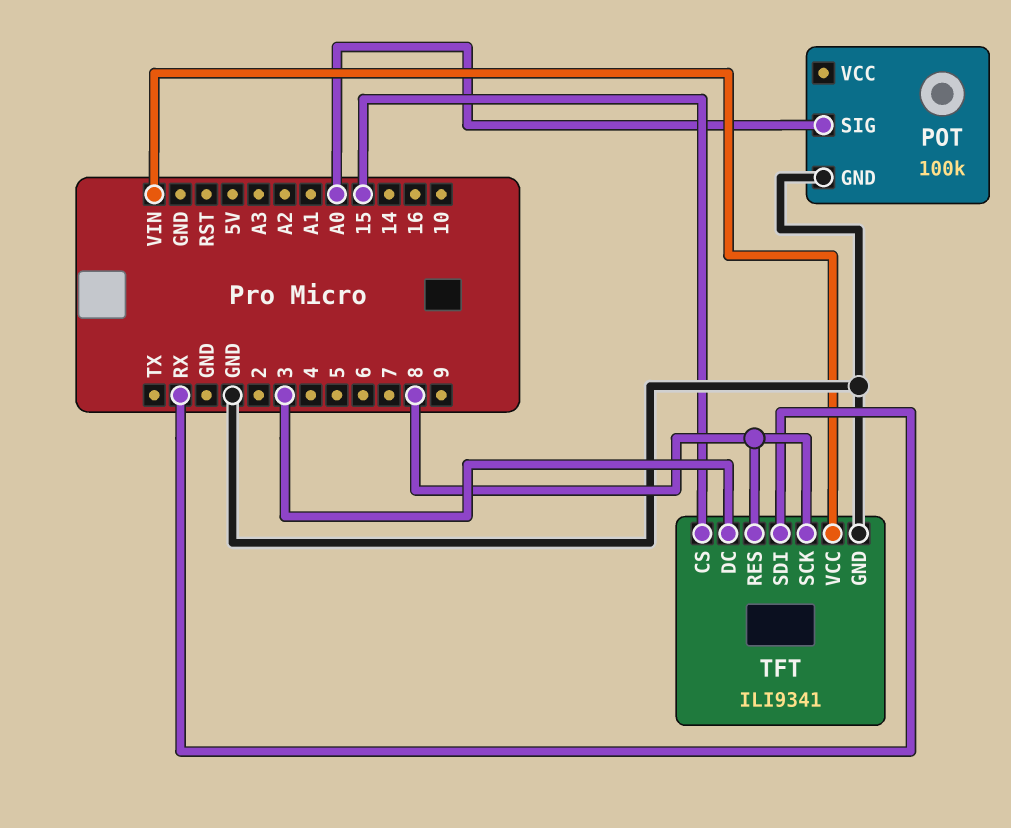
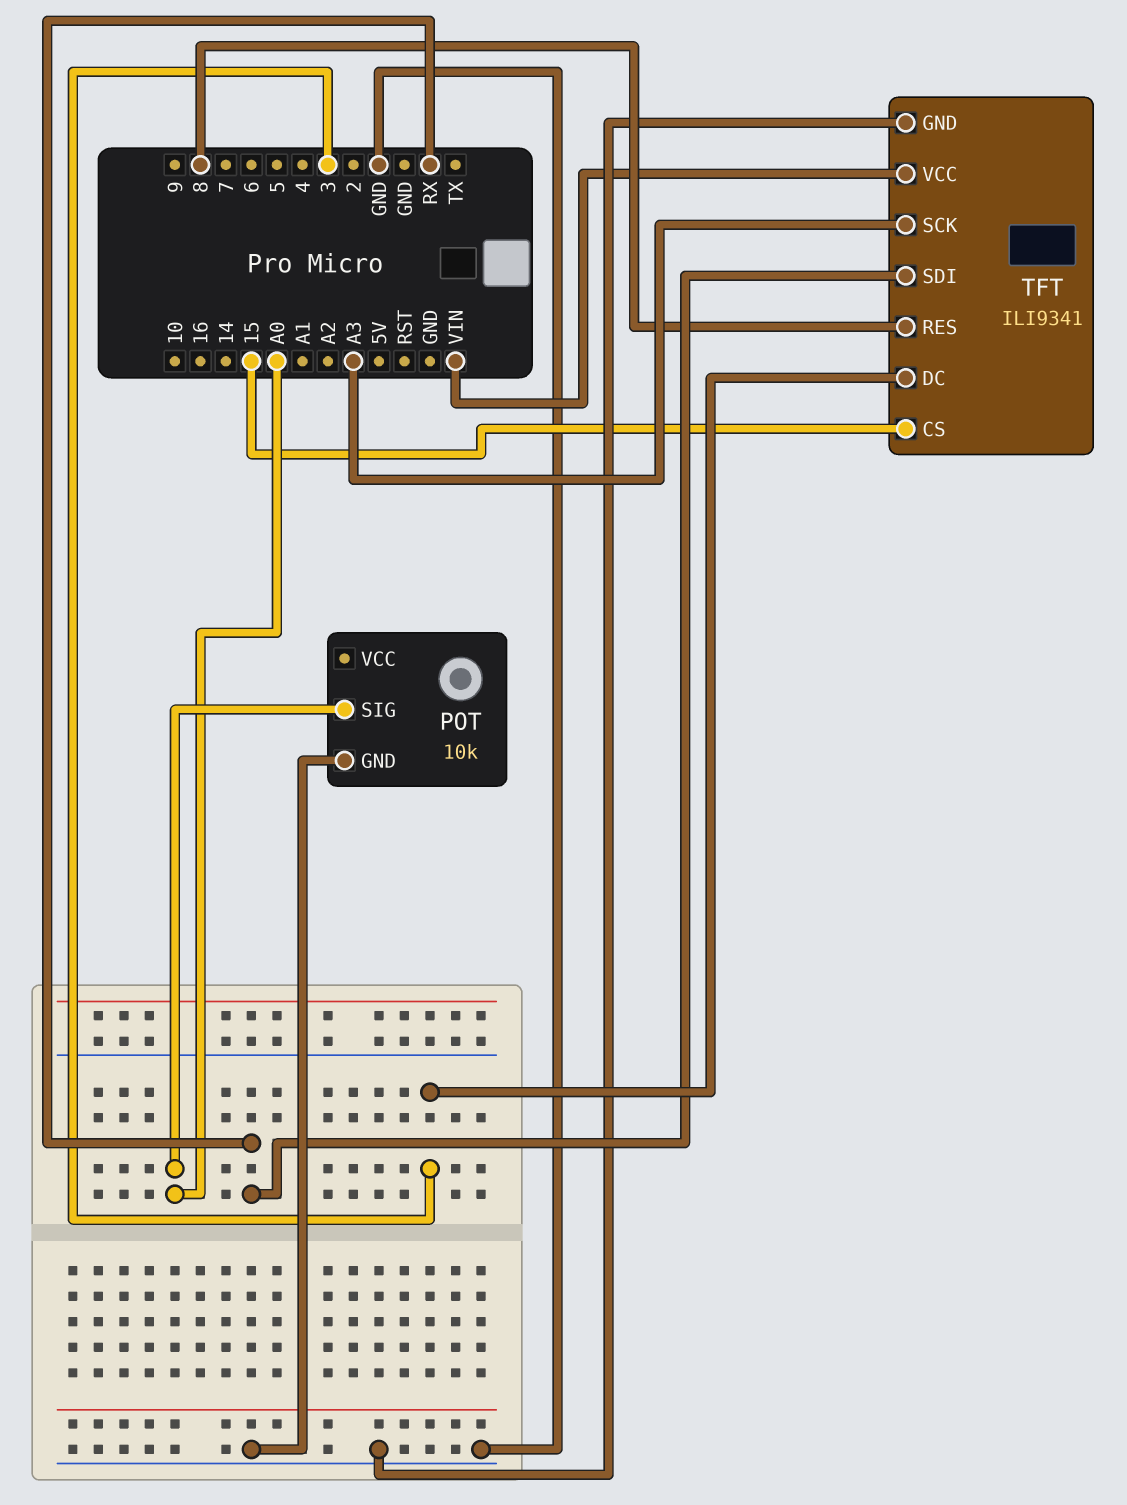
POT: 100k -> 10k
TFT pin SCK: 8 -> A3

